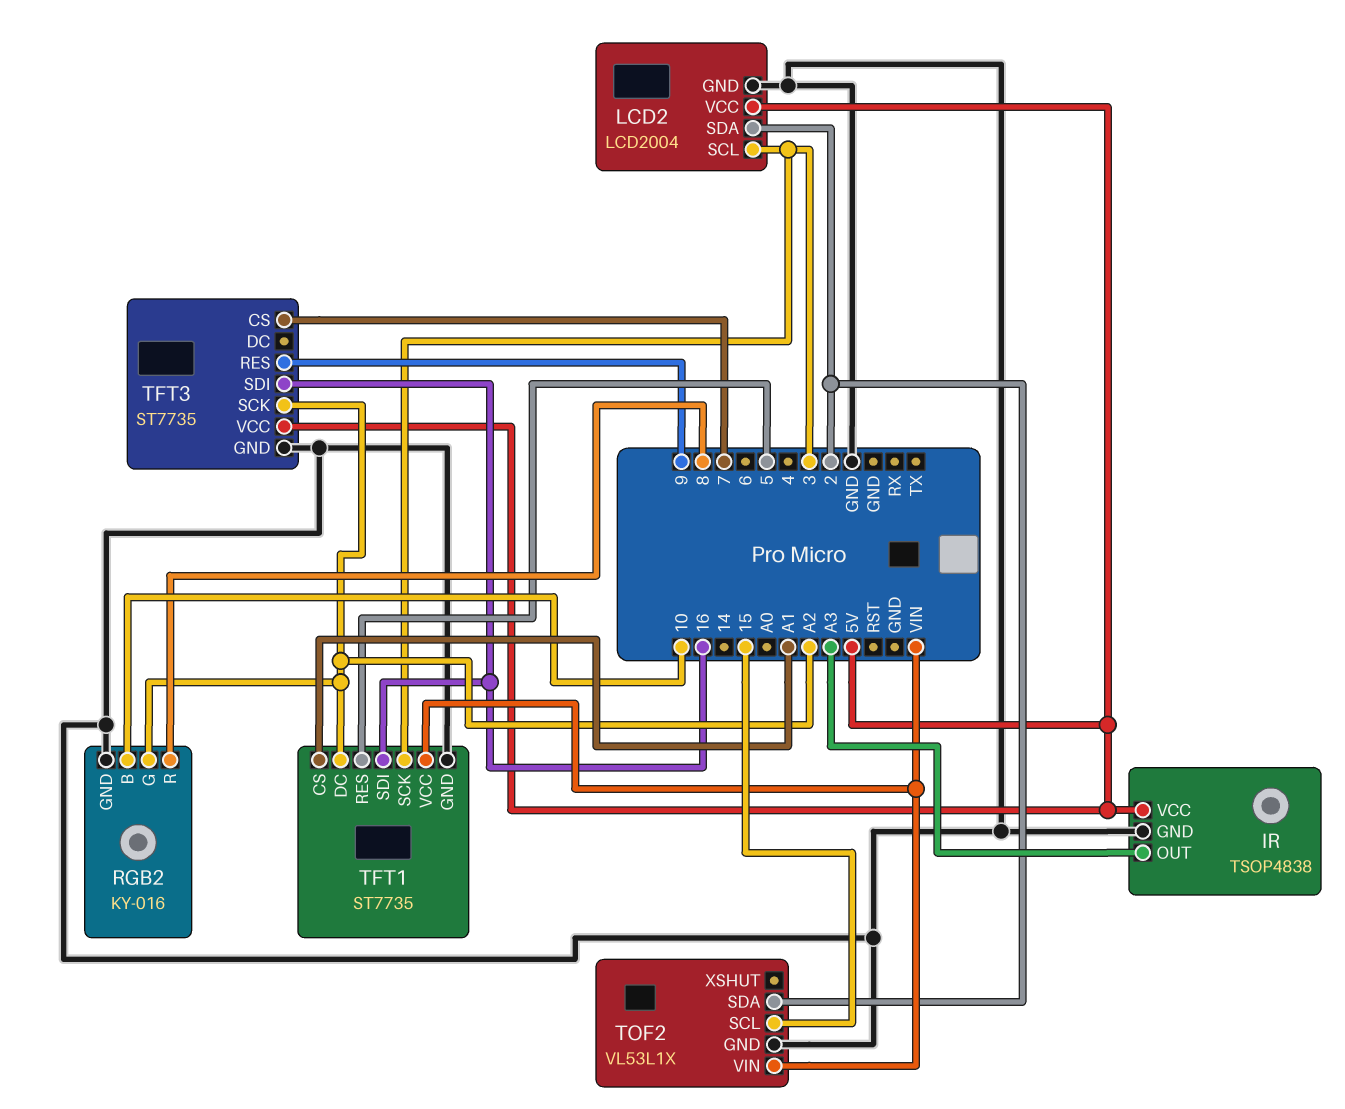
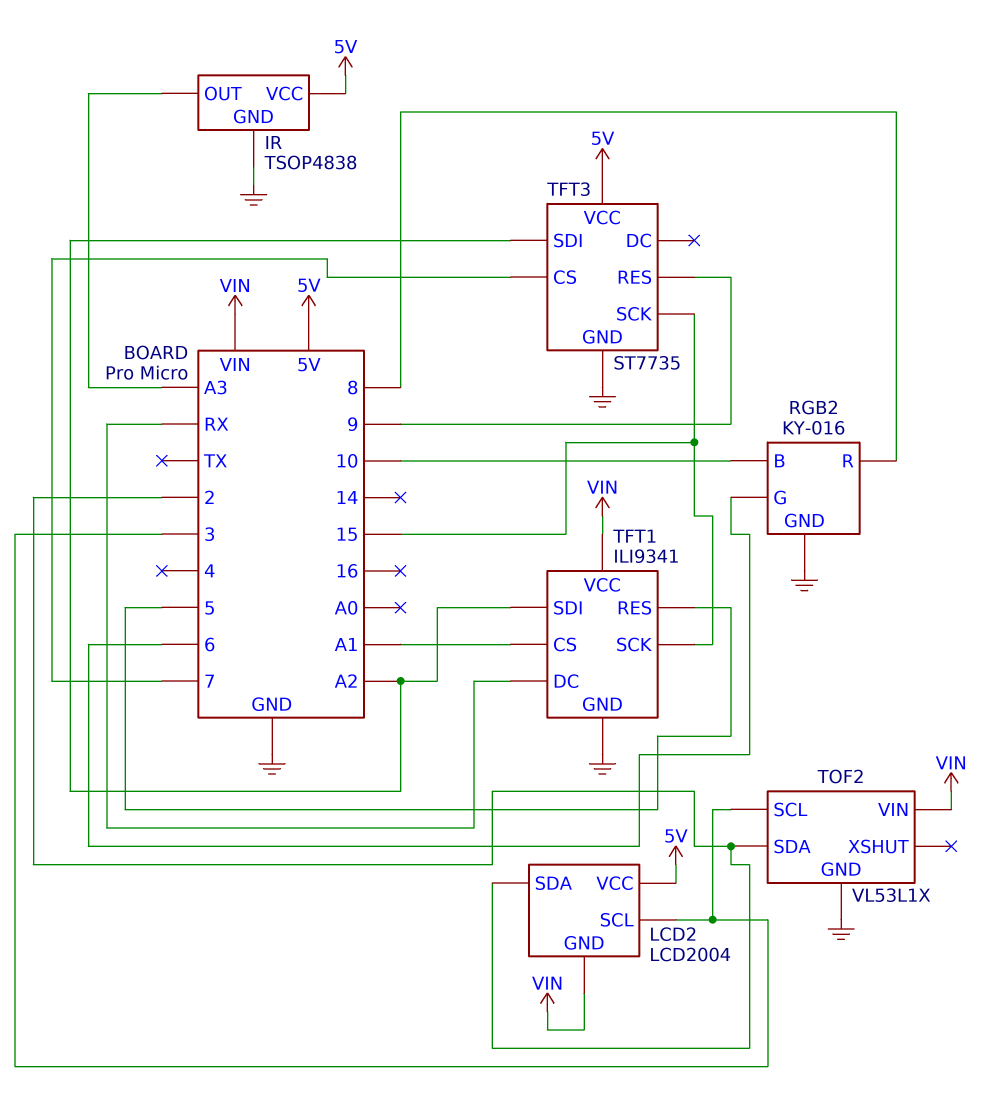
LCD2 pin GND: GND -> VIN
RGB2 pin G: A2 -> 6
TFT1: ST7735 -> ILI9341
TFT1 pin DC: A2 -> RX
TFT1 pin SCK: 3 -> 15
TFT1 pin SDI: 16 -> A2
TFT3 pin SCK: A2 -> 15
TFT3 pin SDI: 16 -> A2
TOF2 pin SCL: 15 -> 3

